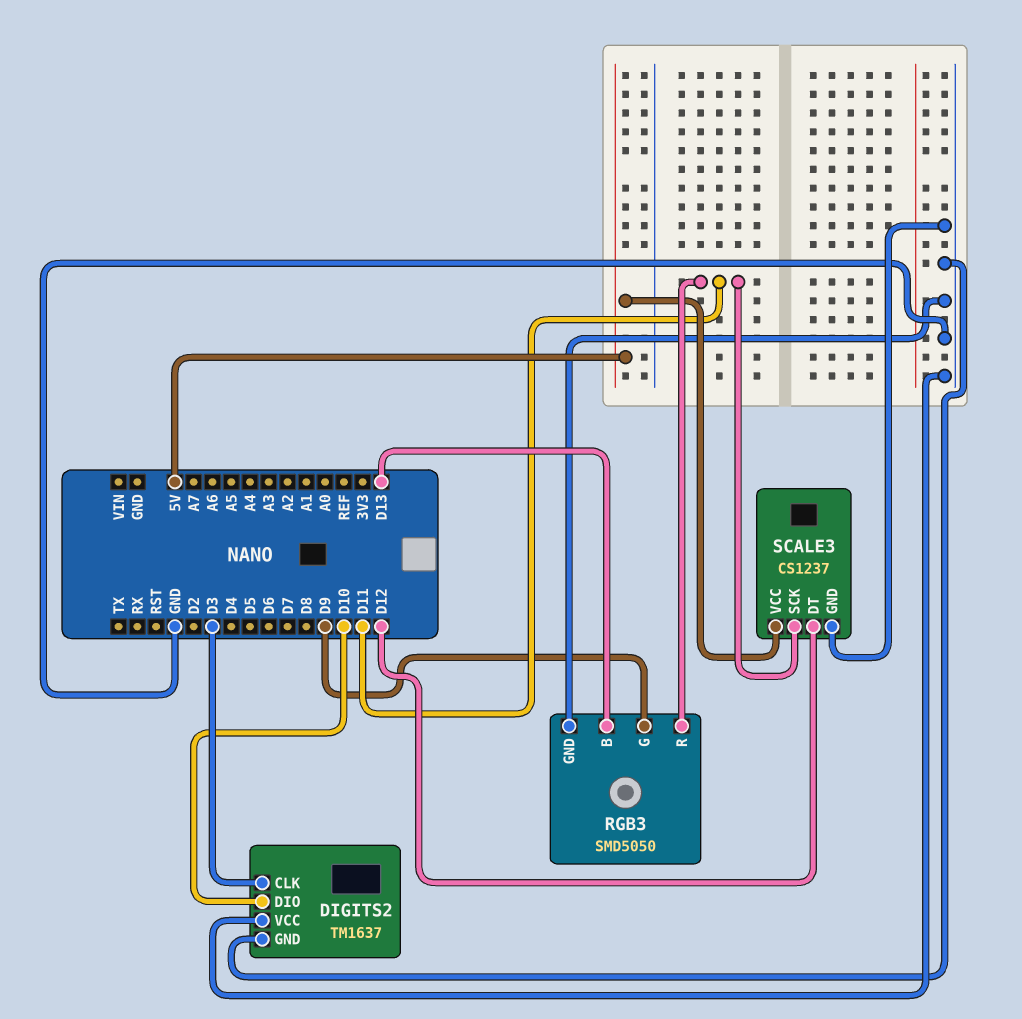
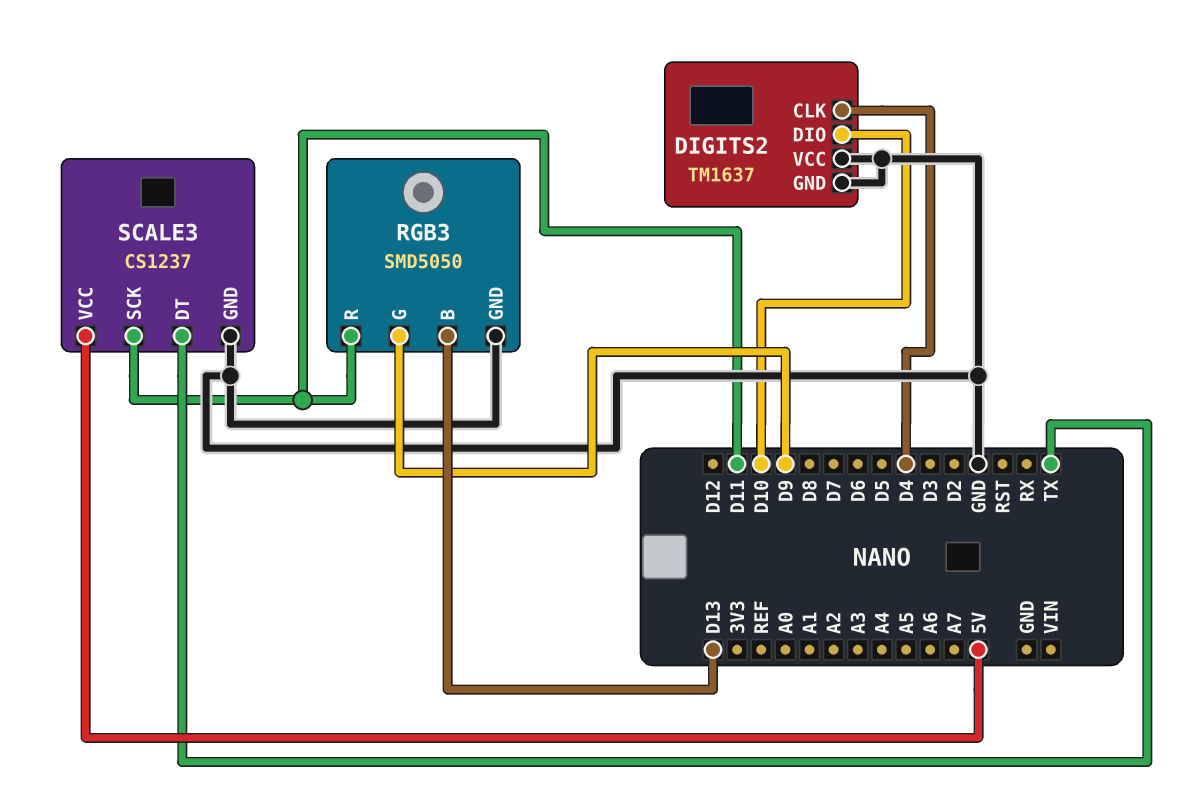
DIGITS2 pin CLK: D3 -> D4
SCALE3 pin DT: D12 -> TX

